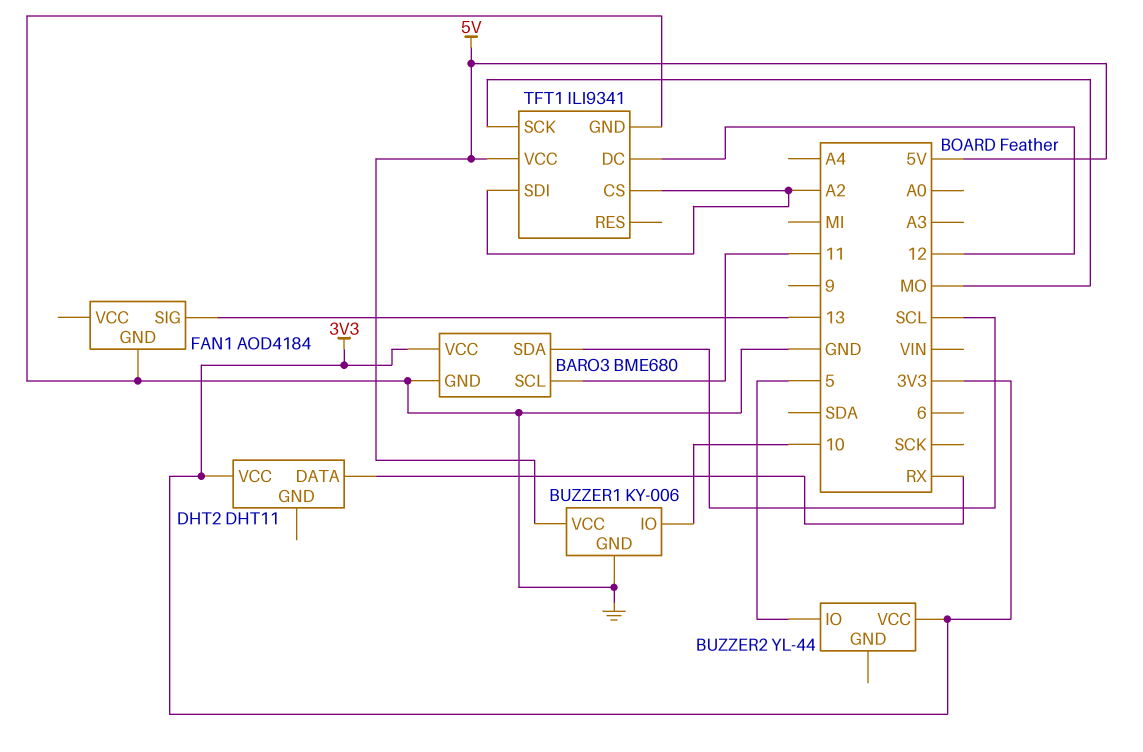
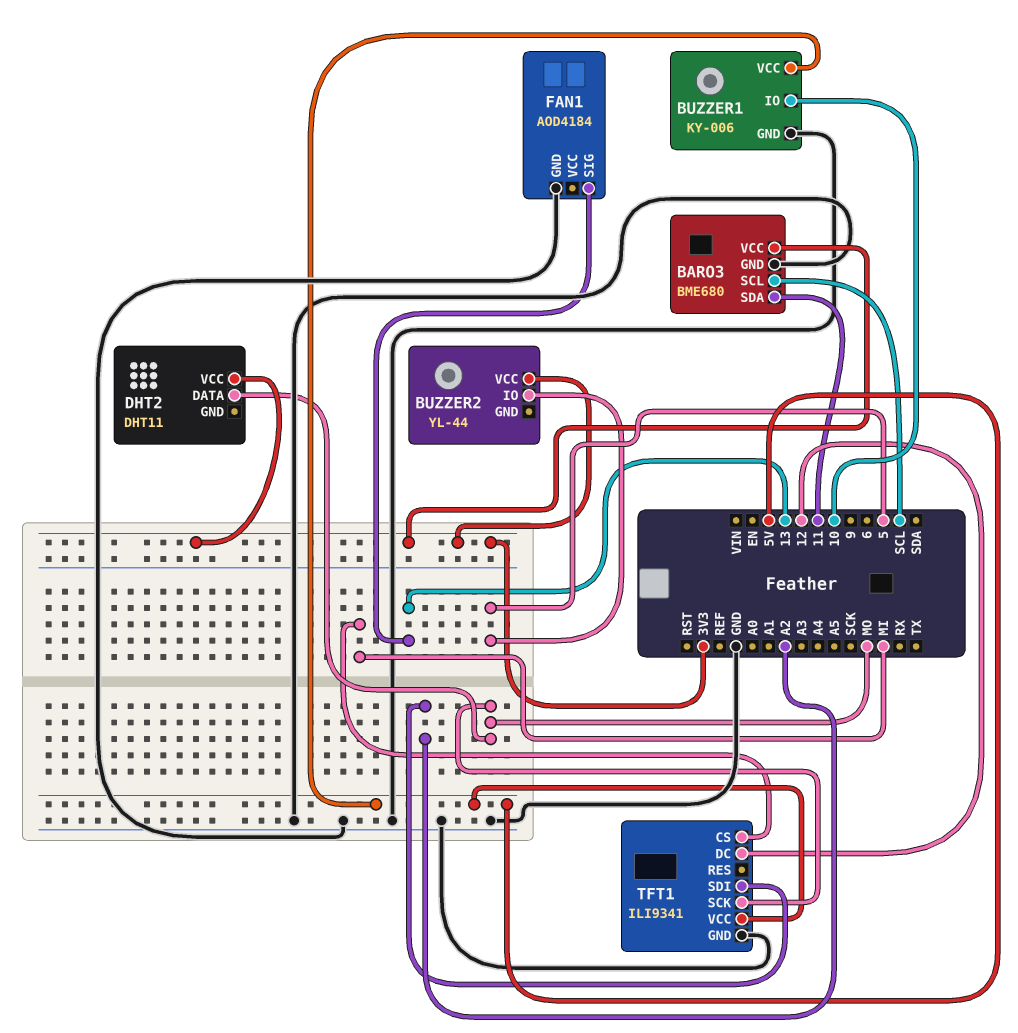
BARO3 pin SCL: 11 -> SCL
BARO3 pin SDA: SCL -> 11
DHT2 pin DATA: RX -> MO
TFT1 pin CS: A2 -> MI

